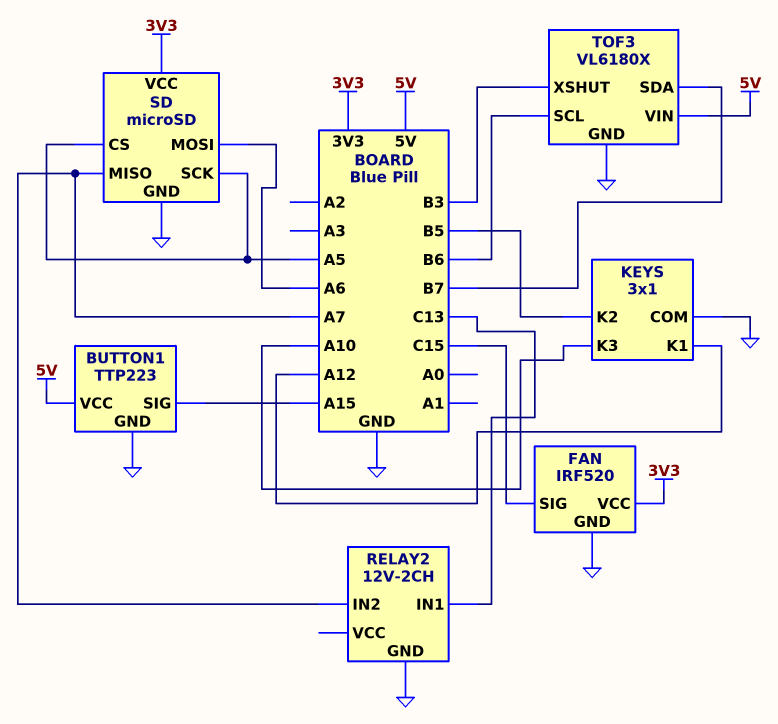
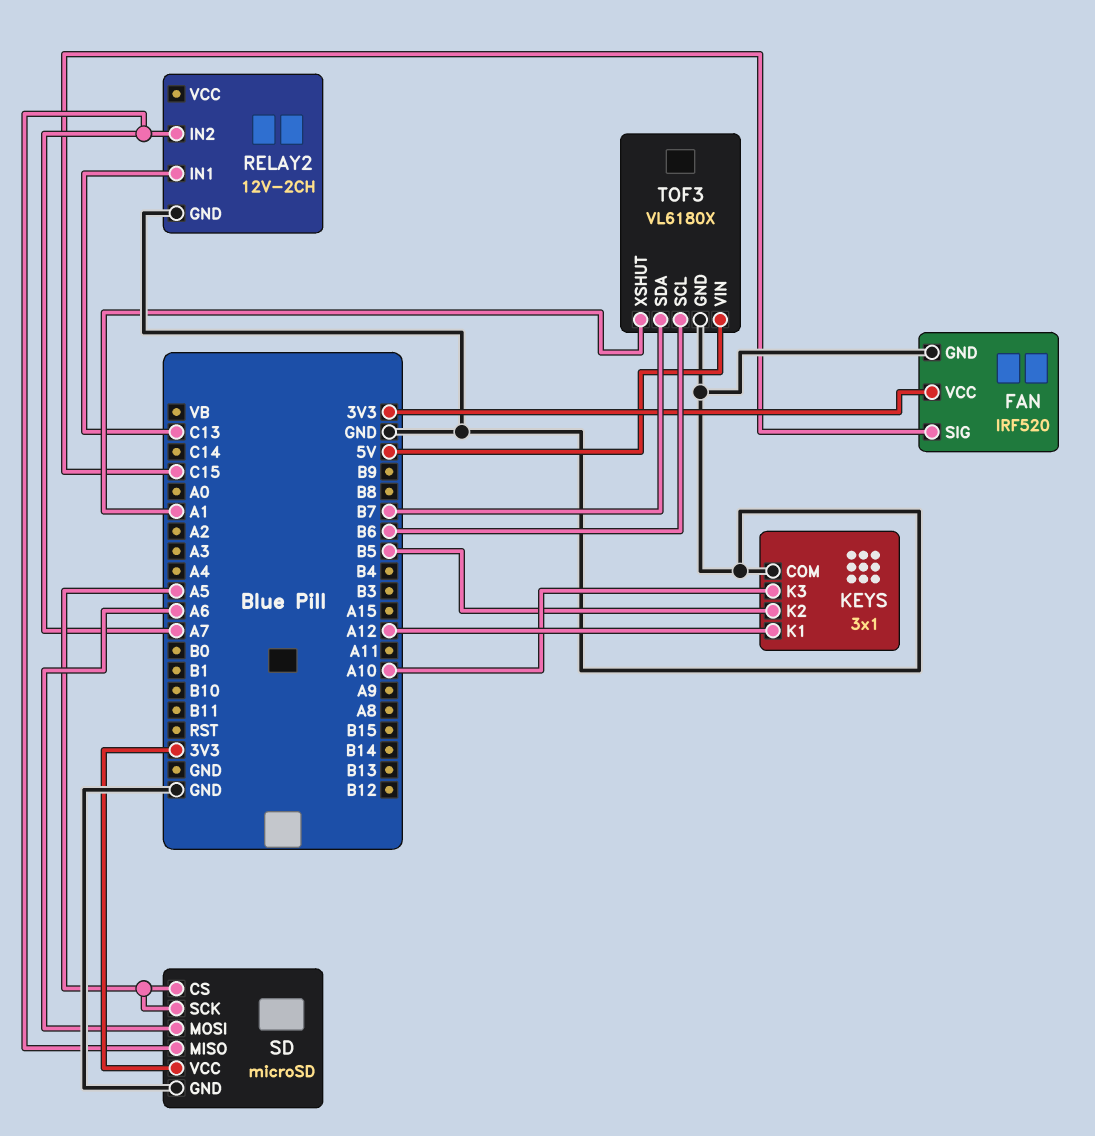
BUTTON1: TTP223 -> none
BUTTON1 pin GND: GND -> none
BUTTON1 pin SIG: A15 -> none
BUTTON1 pin VCC: 5V -> none
TOF3 pin XSHUT: B3 -> A1

